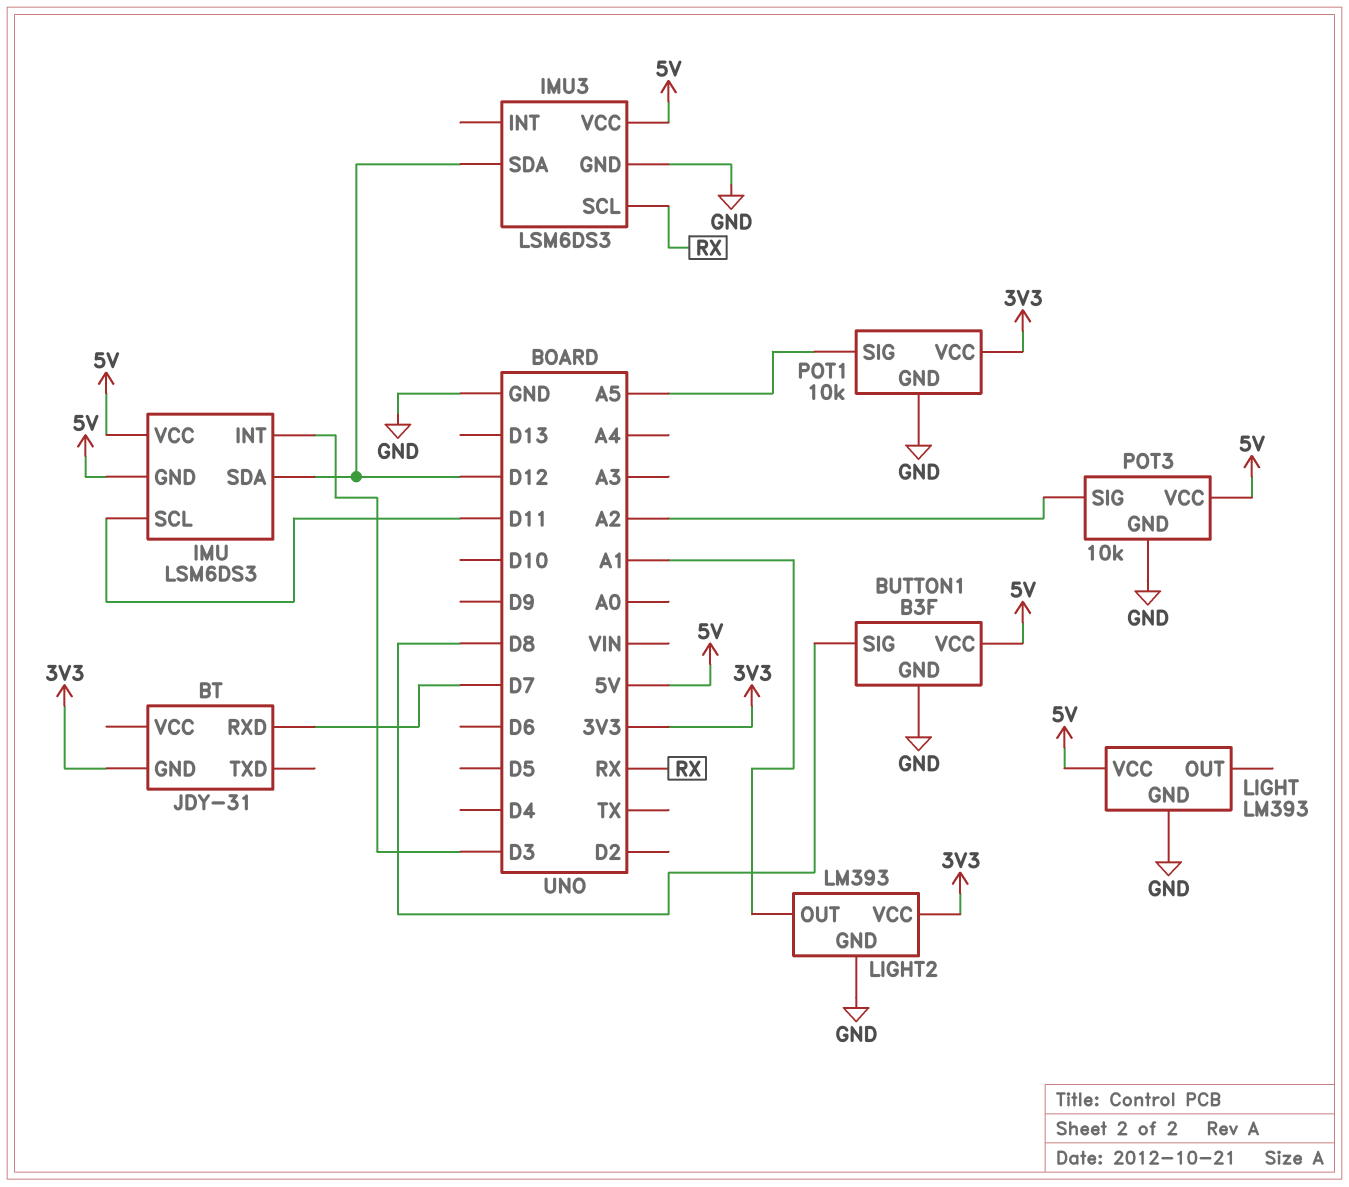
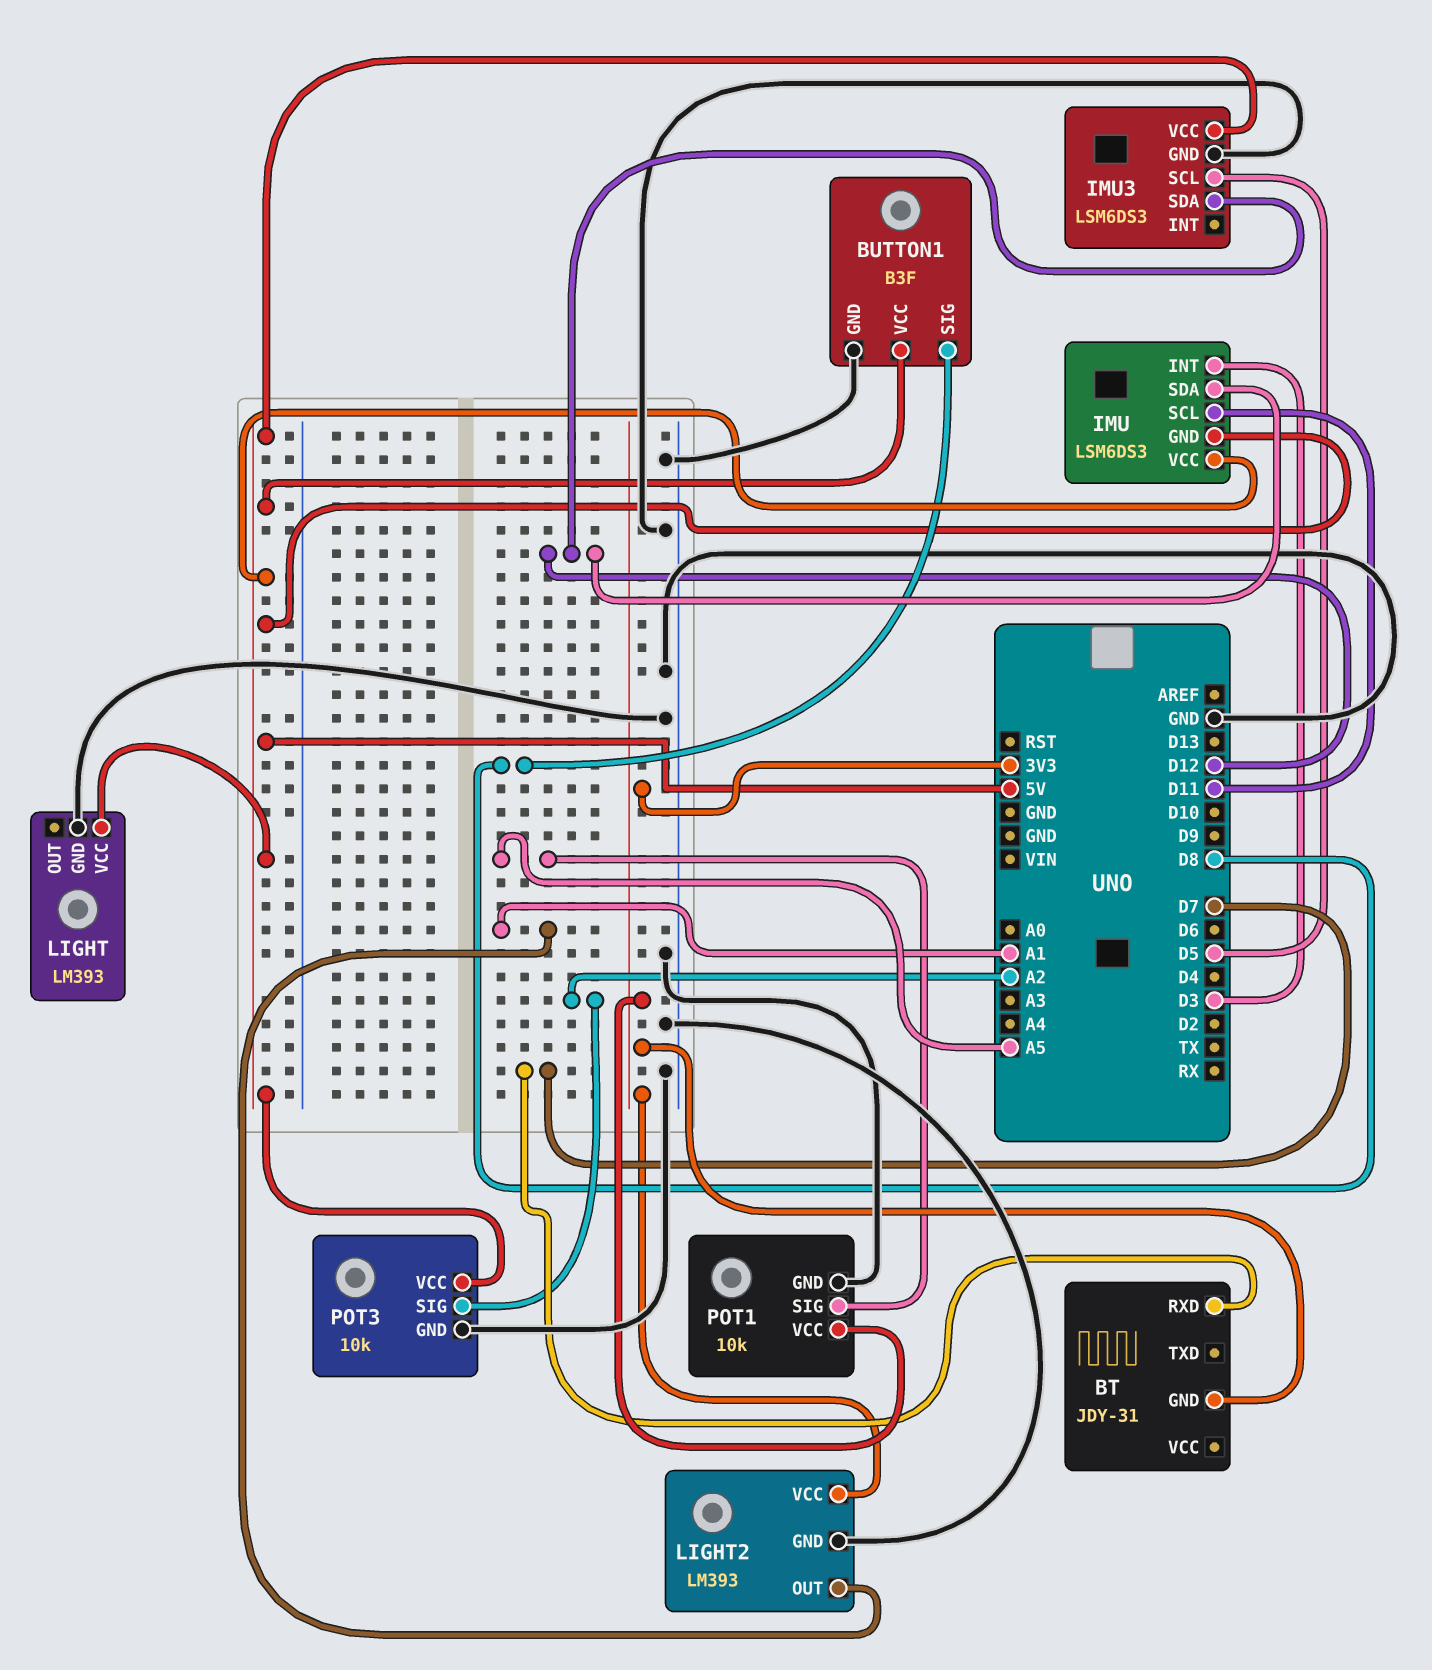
IMU3 pin SCL: RX -> D5

